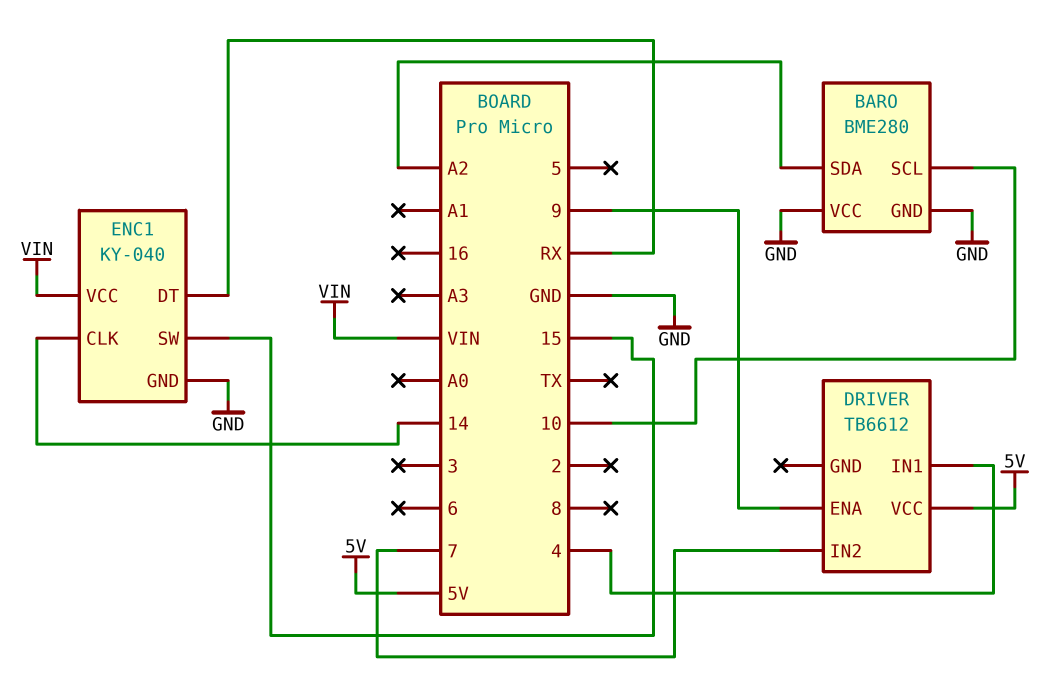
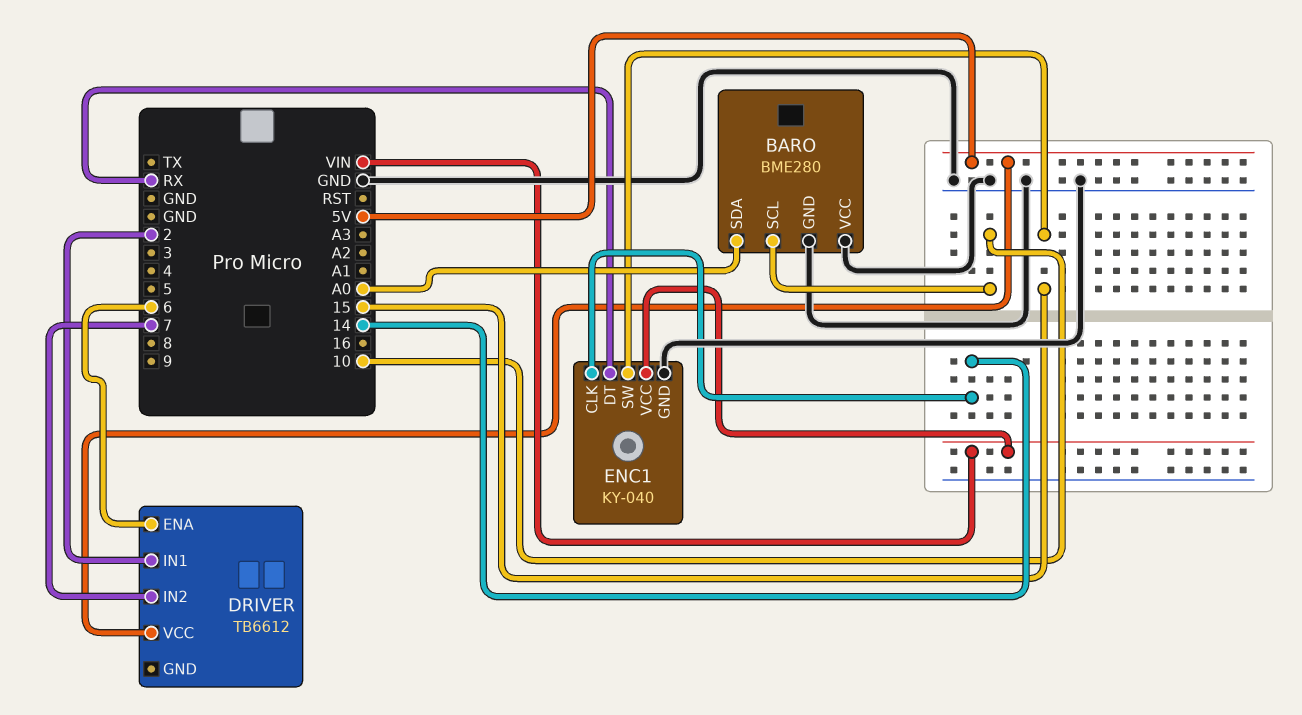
BARO pin SDA: A2 -> A0
DRIVER pin ENA: 9 -> 6
DRIVER pin IN1: 4 -> 2

